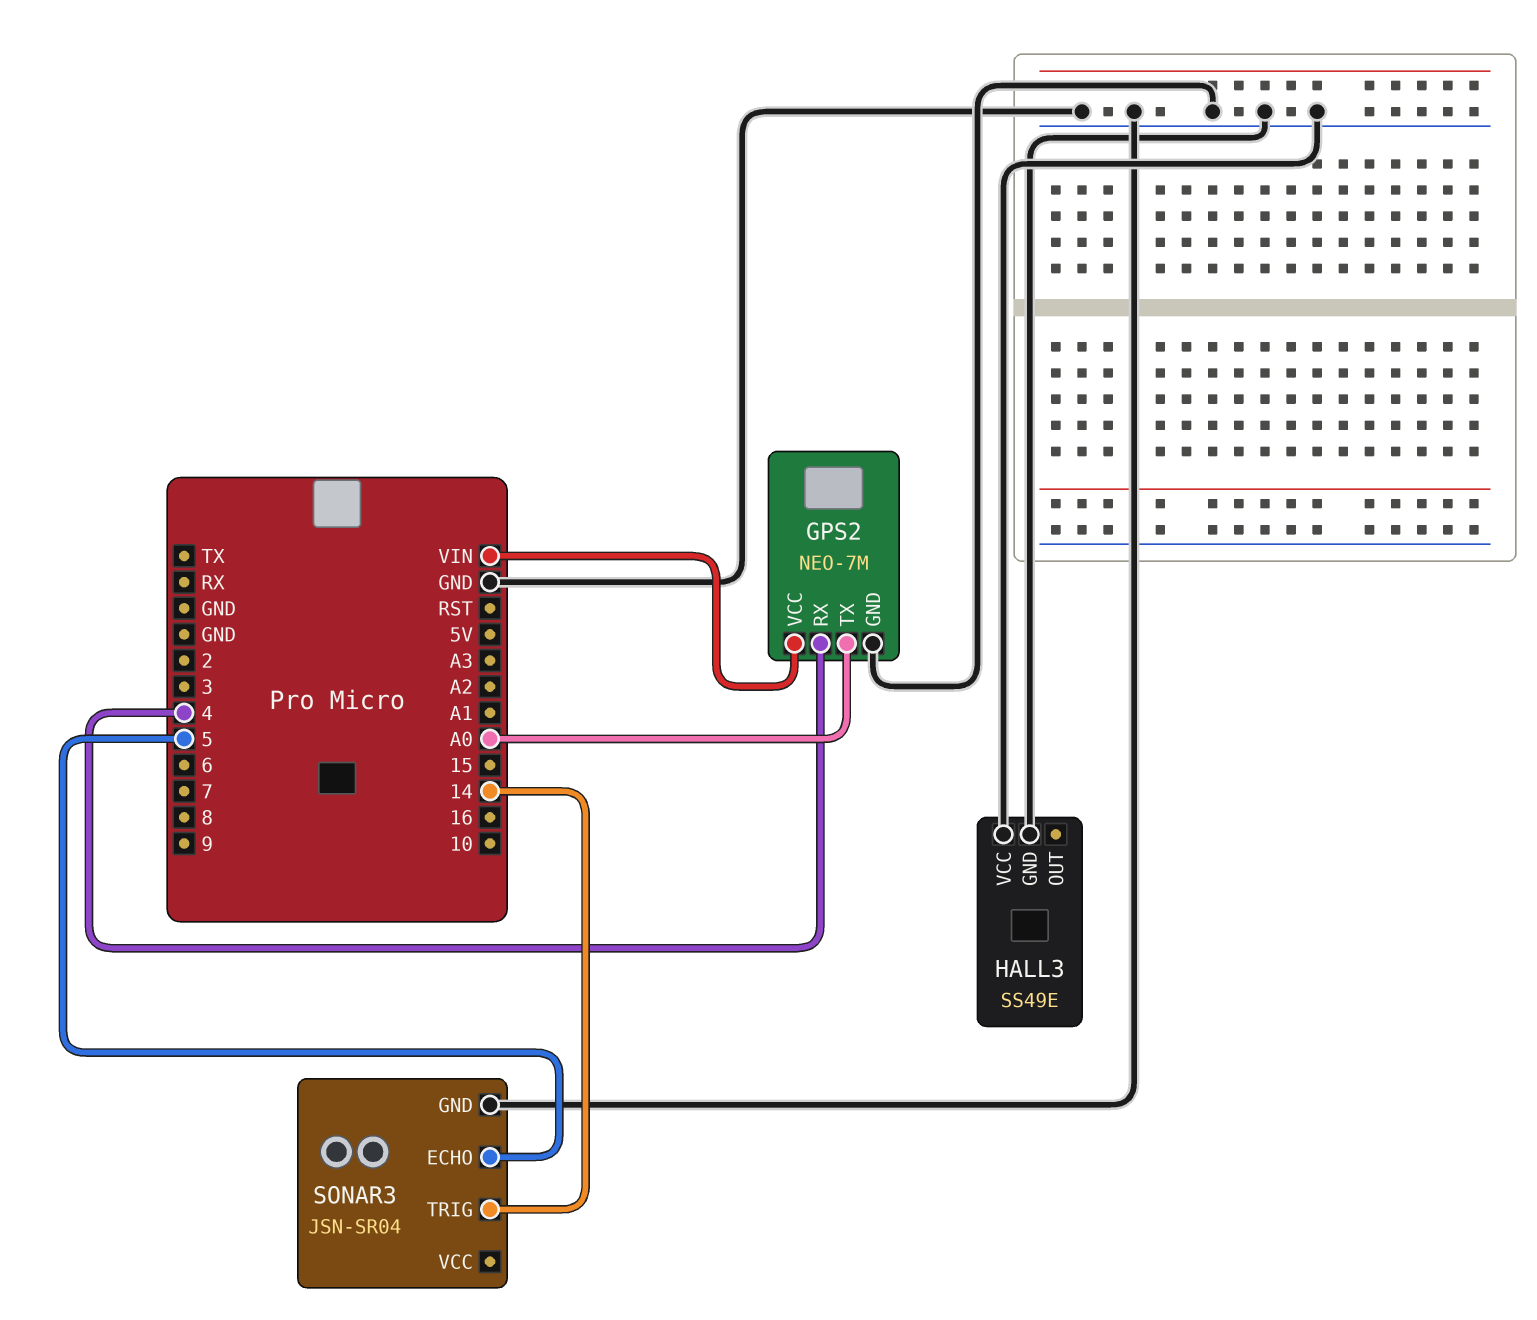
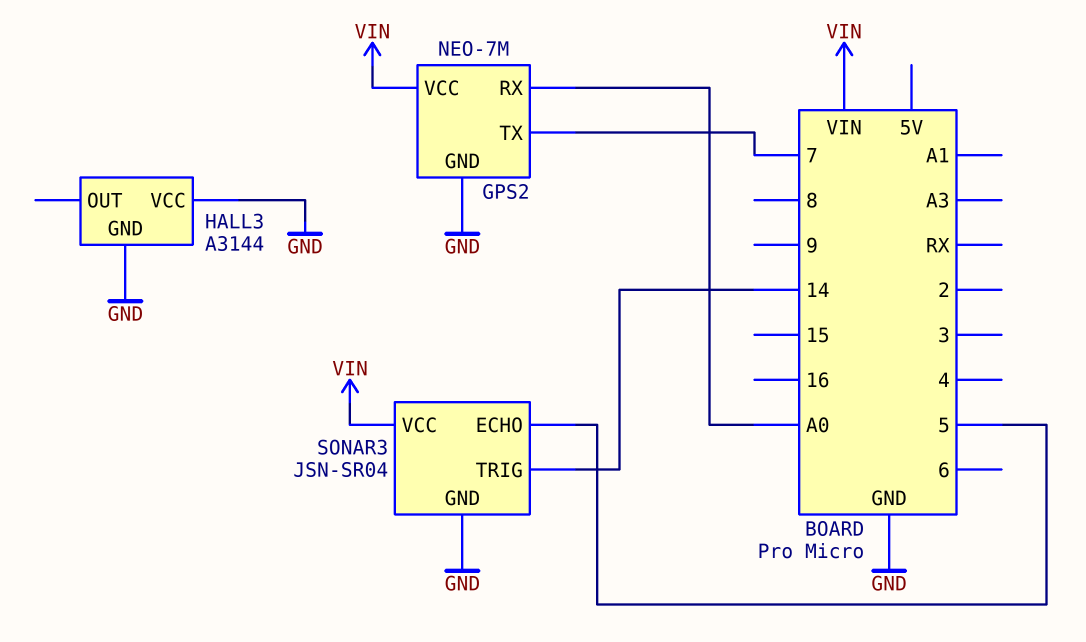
GPS2 pin RX: 4 -> A0
GPS2 pin TX: A0 -> 7
HALL3: SS49E -> A3144
SONAR3 pin VCC: none -> VIN

